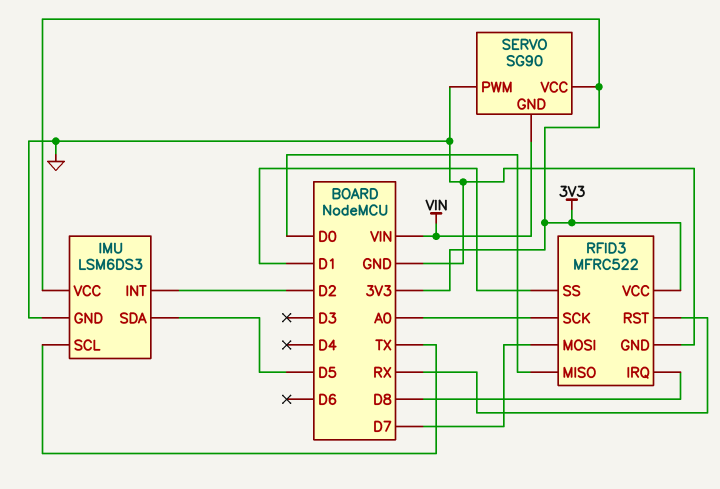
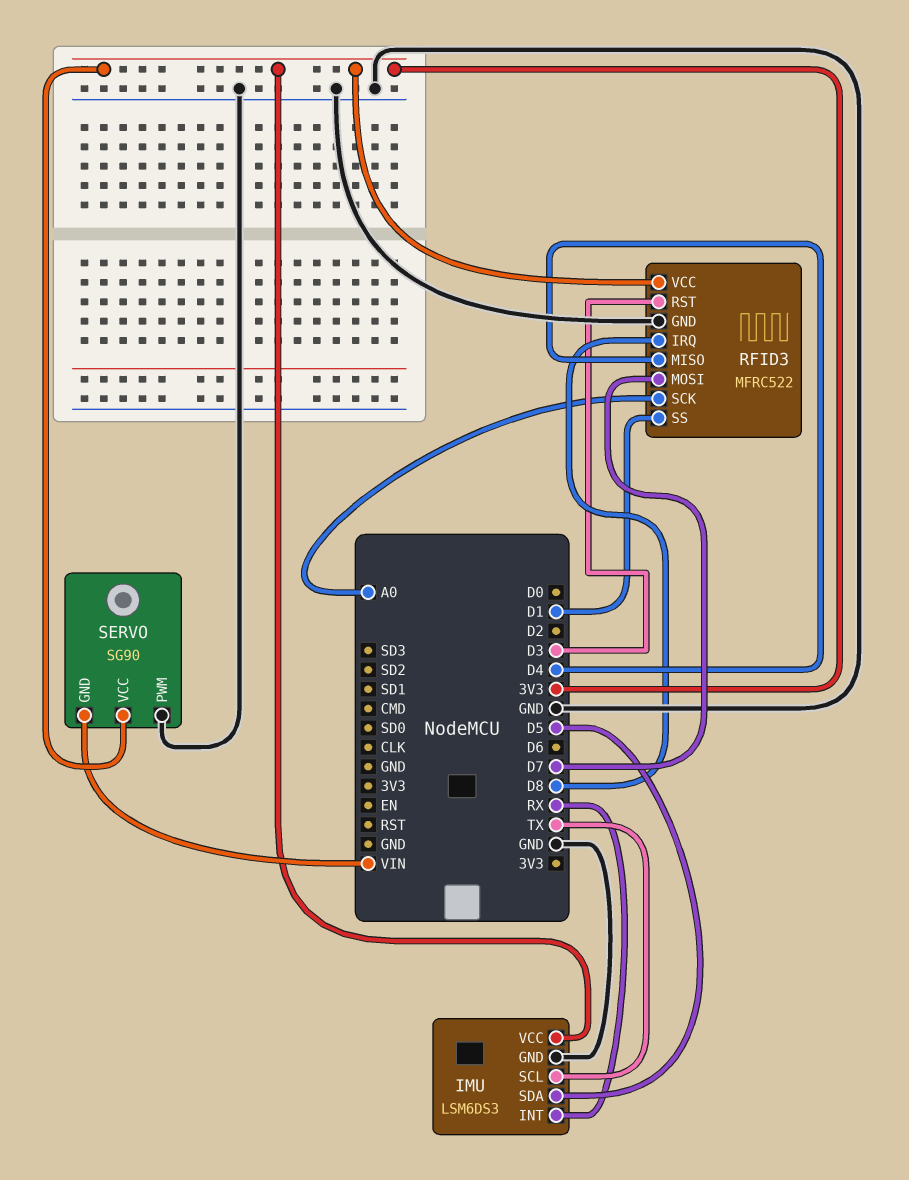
IMU pin INT: D2 -> RX
RFID3 pin MISO: D0 -> D4
RFID3 pin RST: RX -> D3

